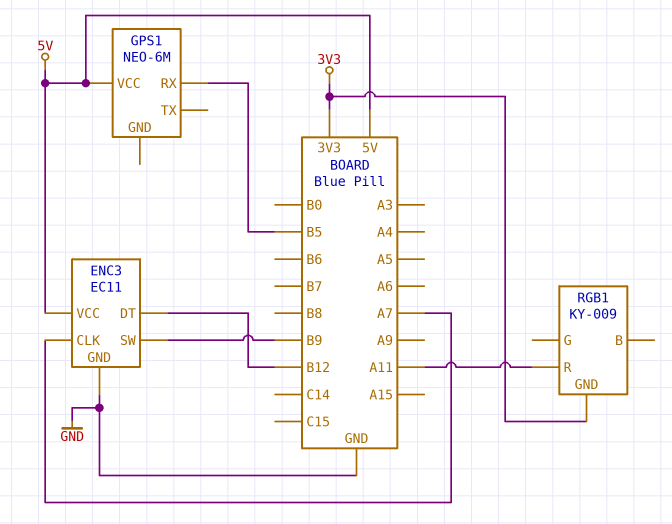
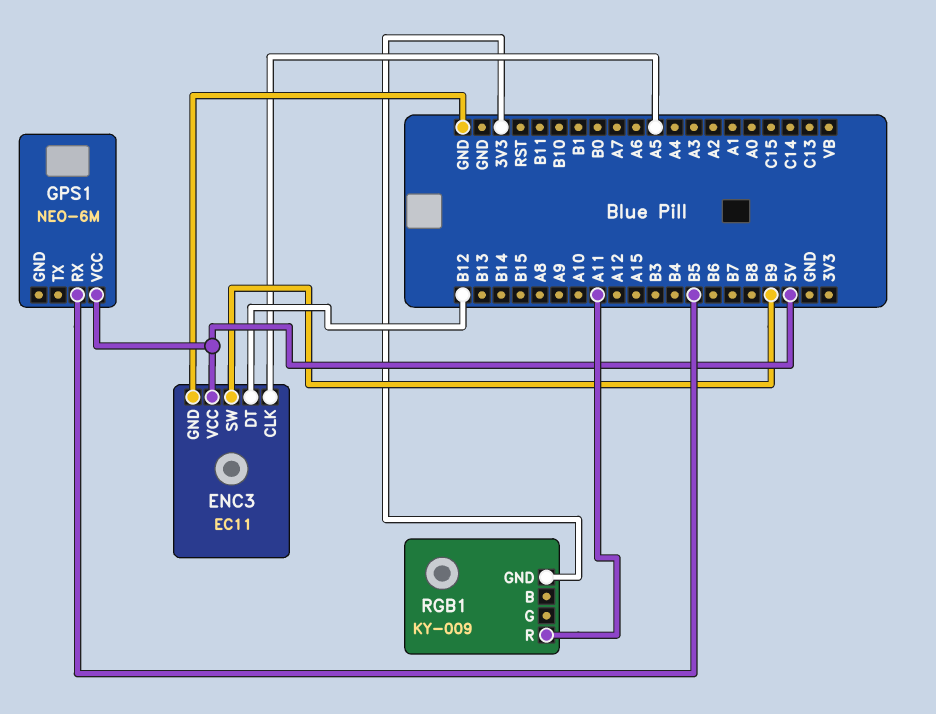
ENC3 pin CLK: A7 -> A5

